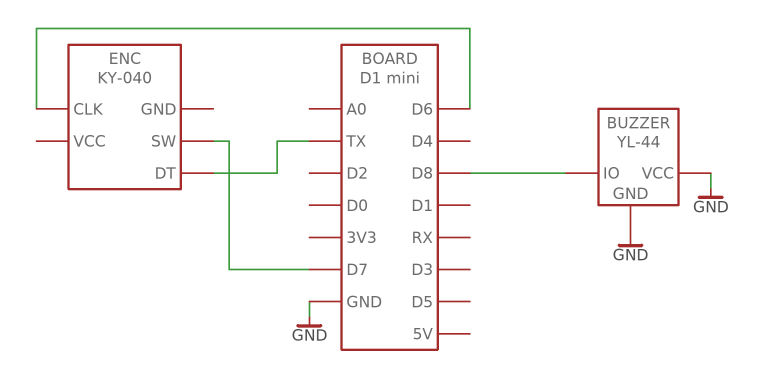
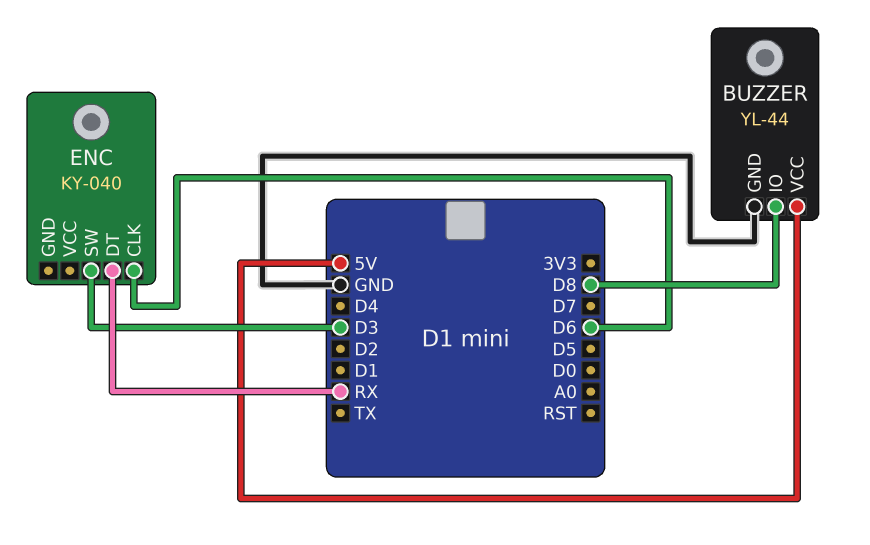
BUZZER pin VCC: GND -> 5V
ENC pin DT: TX -> RX
ENC pin SW: D7 -> D3

